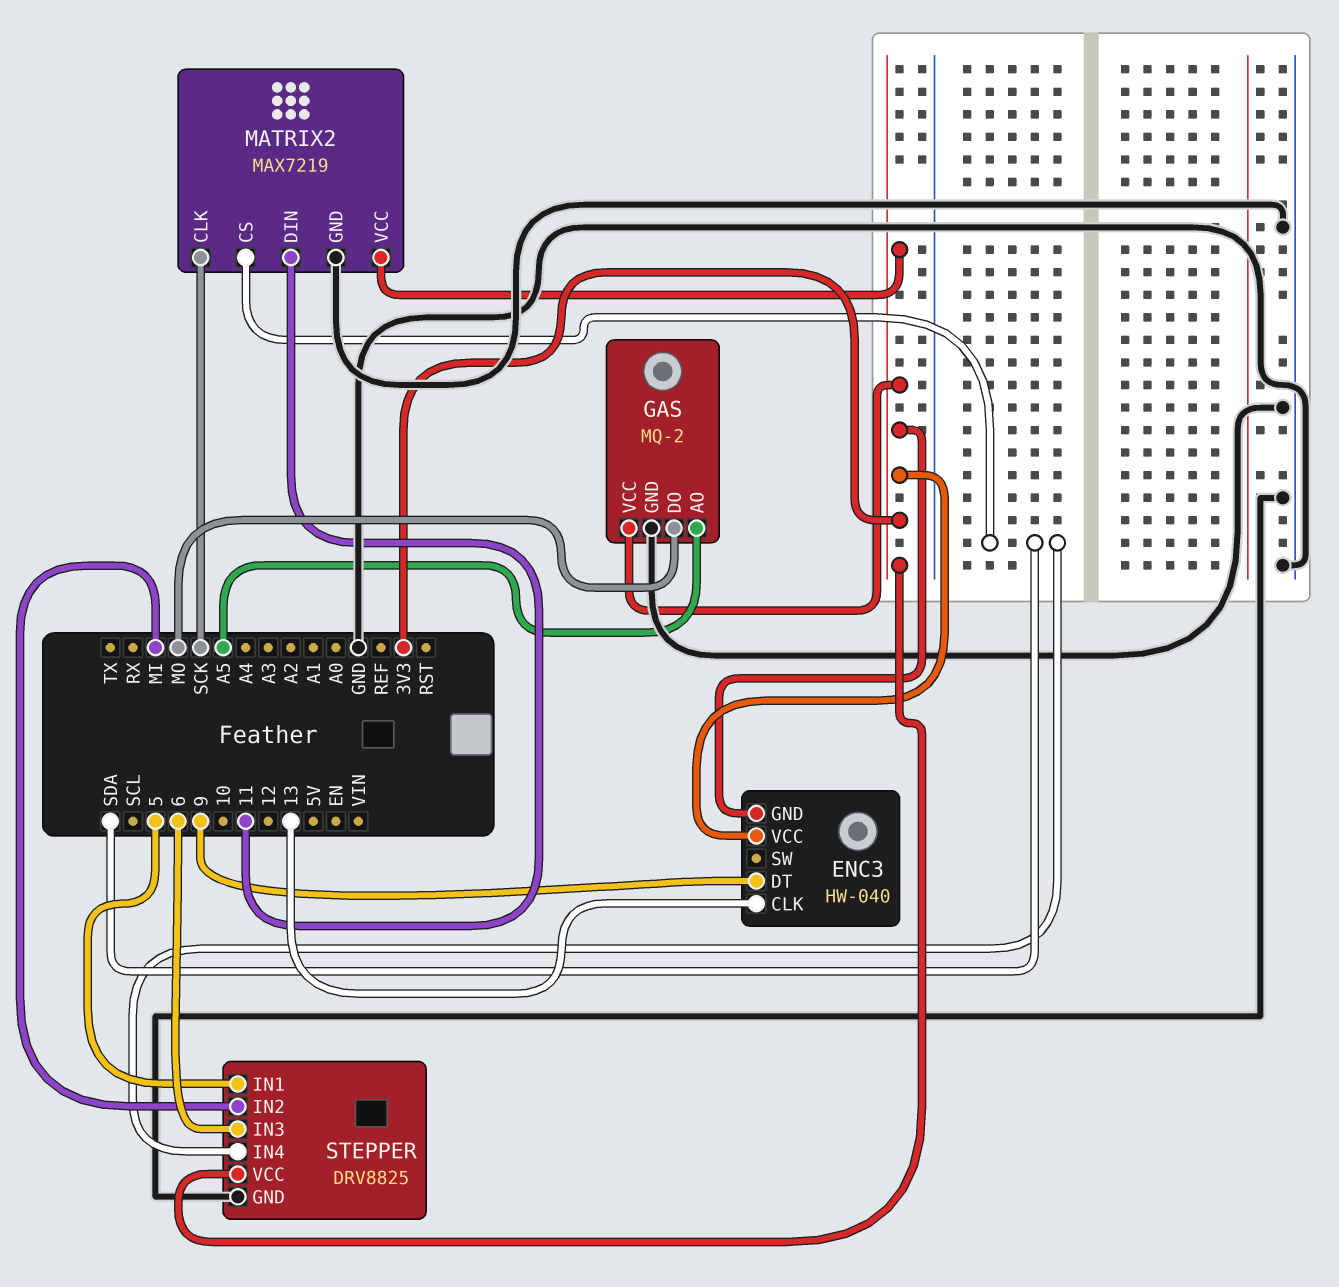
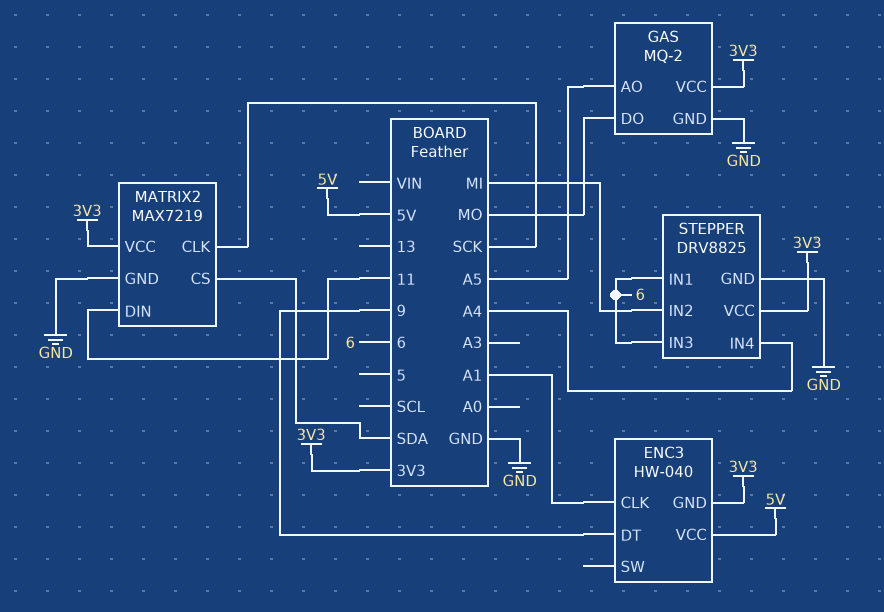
ENC3 pin CLK: 13 -> A1
ENC3 pin VCC: 3V3 -> 5V
STEPPER pin IN1: 5 -> 6
STEPPER pin IN4: SDA -> A4

